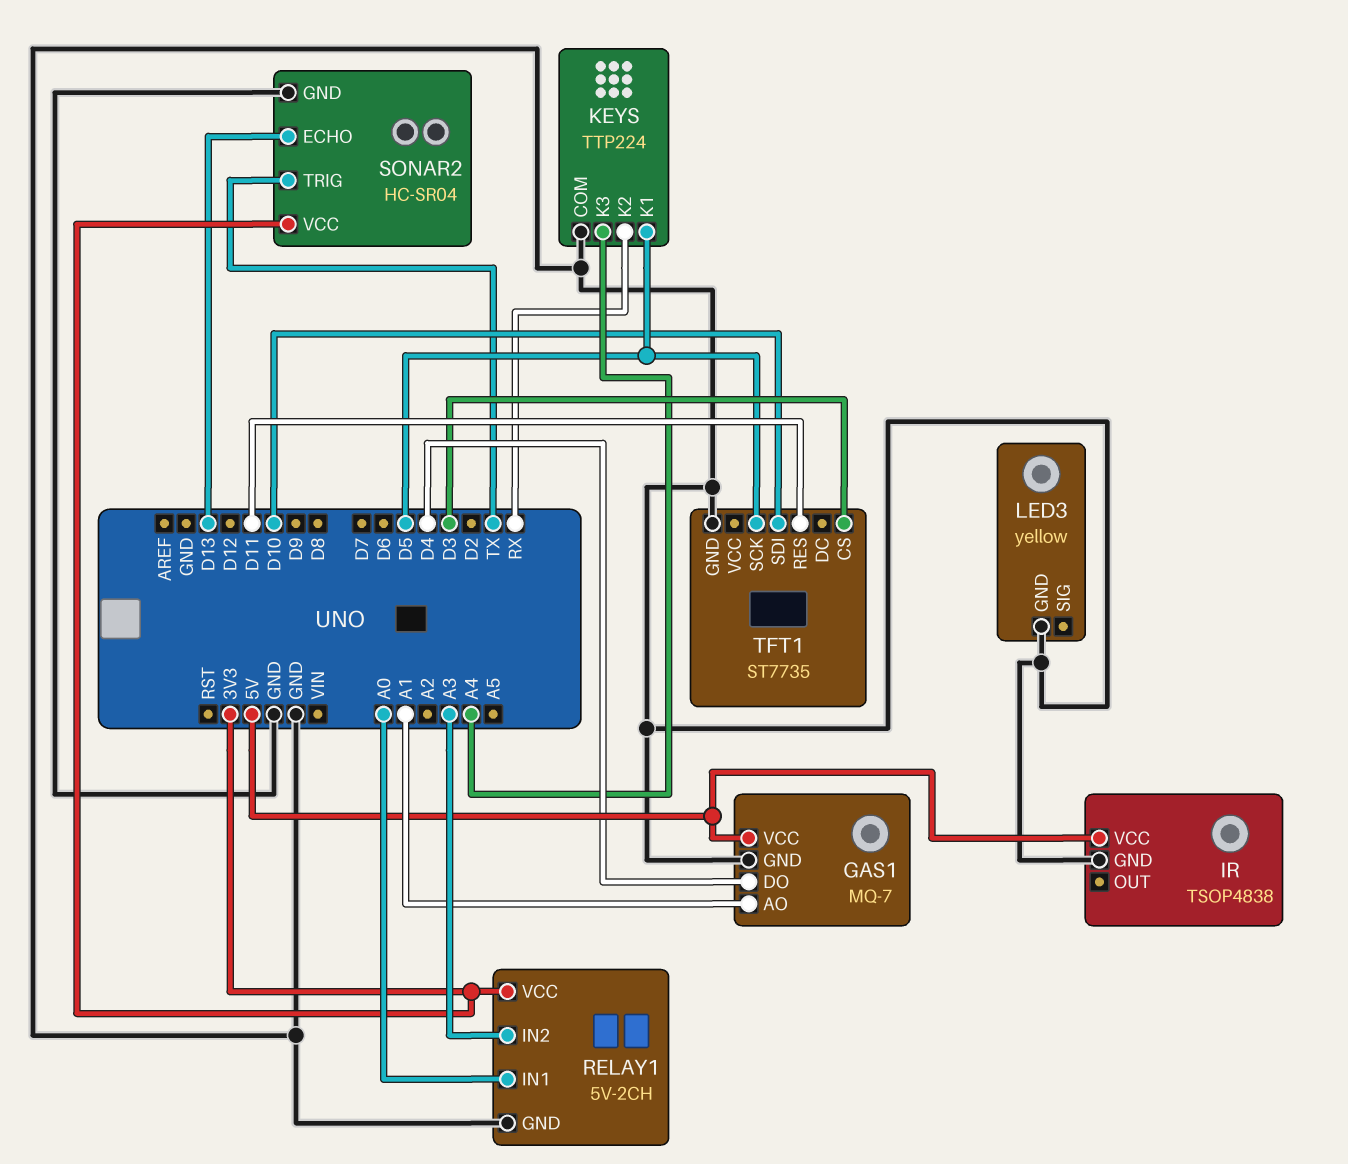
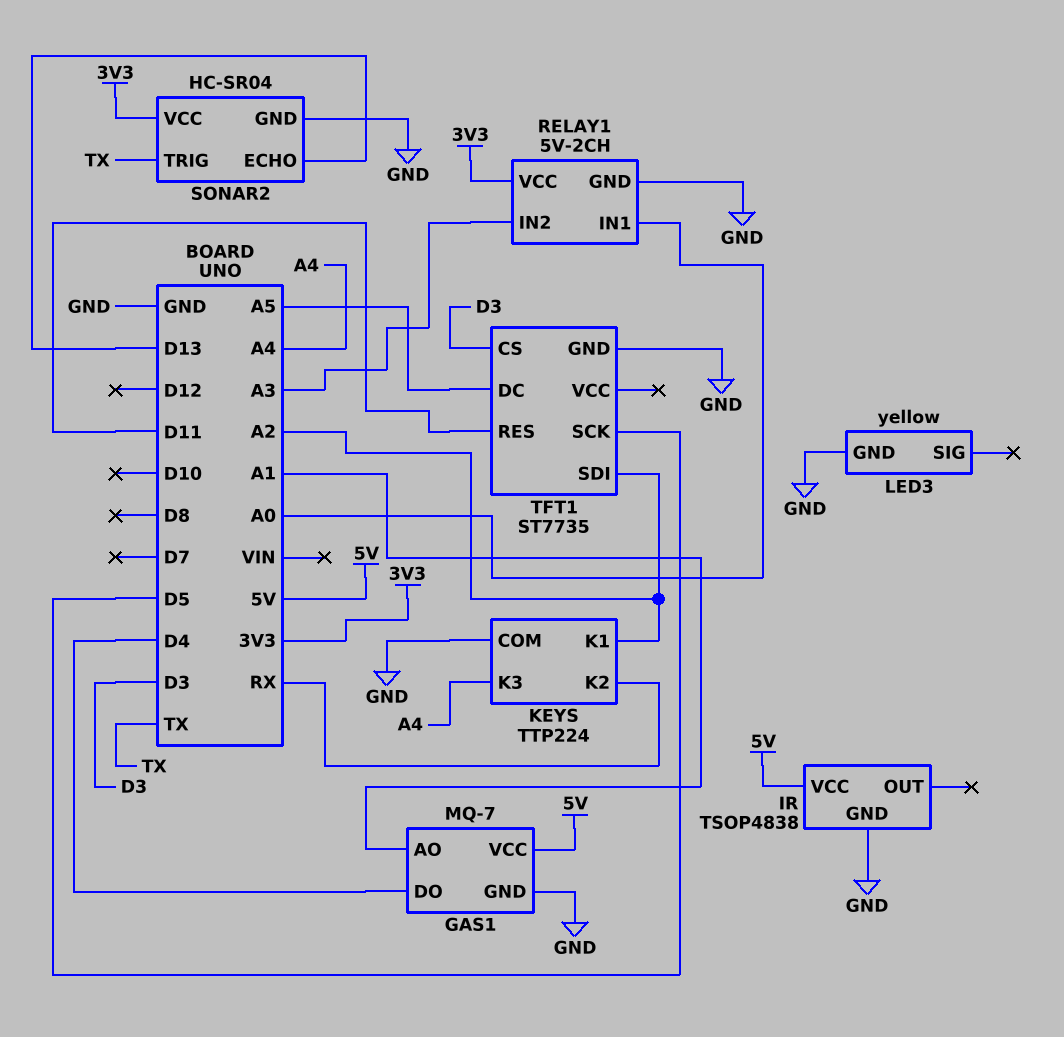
KEYS pin K1: D5 -> A2
TFT1 pin DC: none -> A5
TFT1 pin SDI: D10 -> A2

